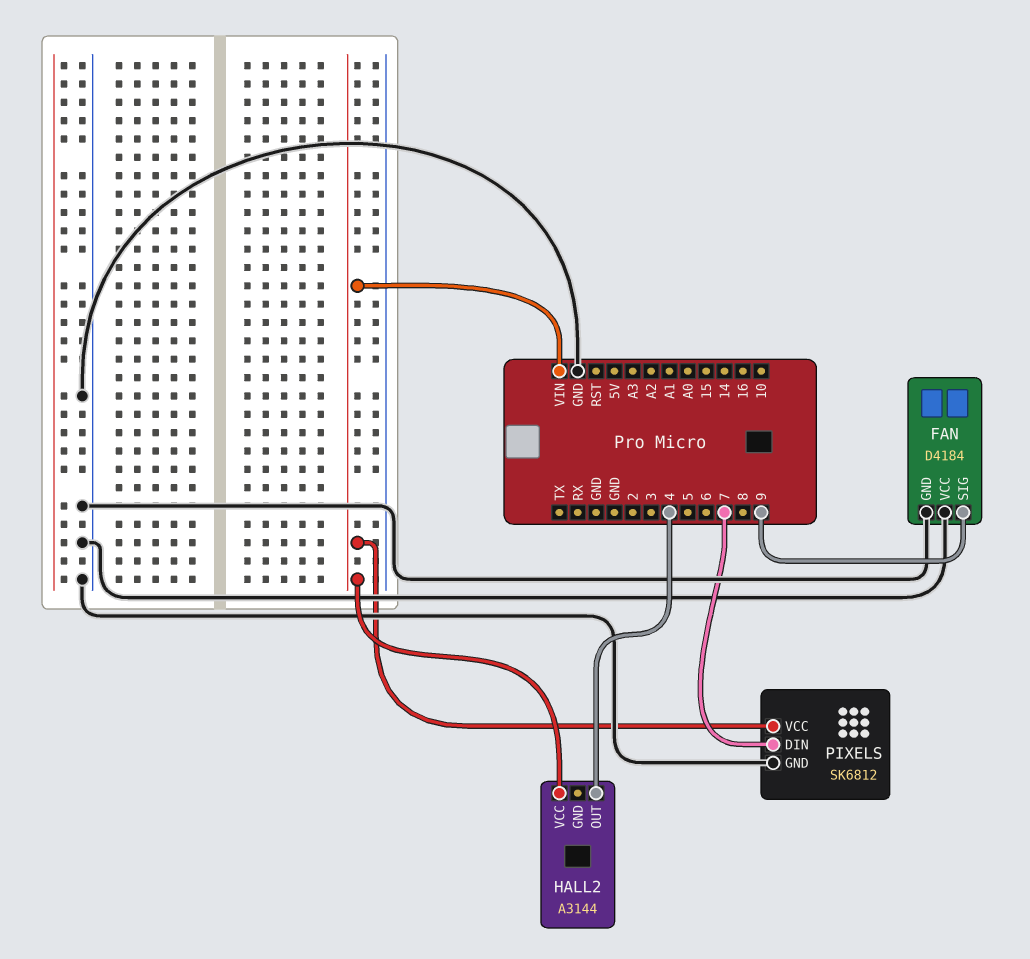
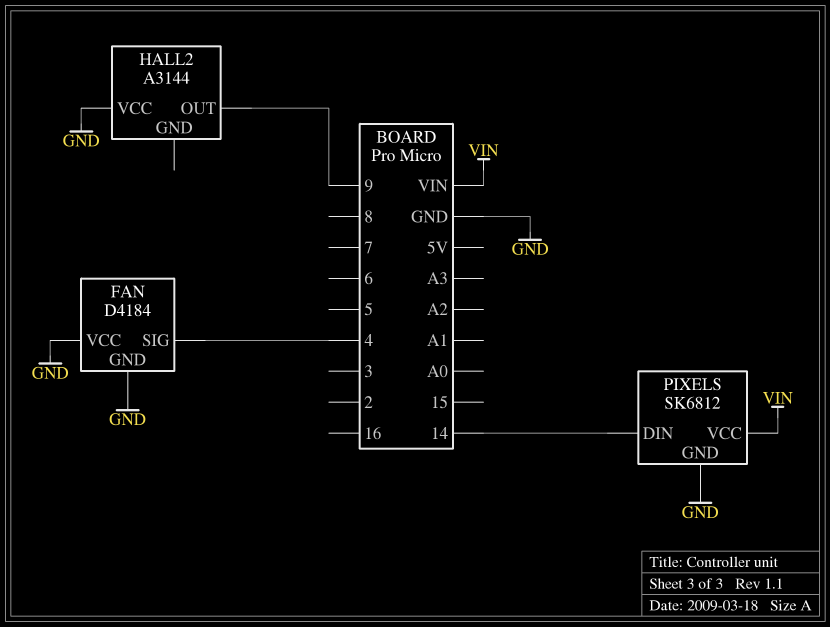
FAN pin SIG: 9 -> 4
HALL2 pin OUT: 4 -> 9
HALL2 pin VCC: VIN -> GND
PIXELS pin DIN: 7 -> 14

